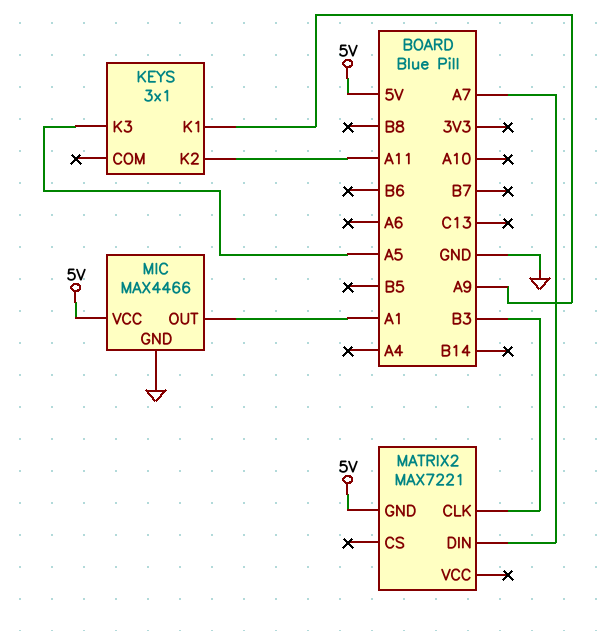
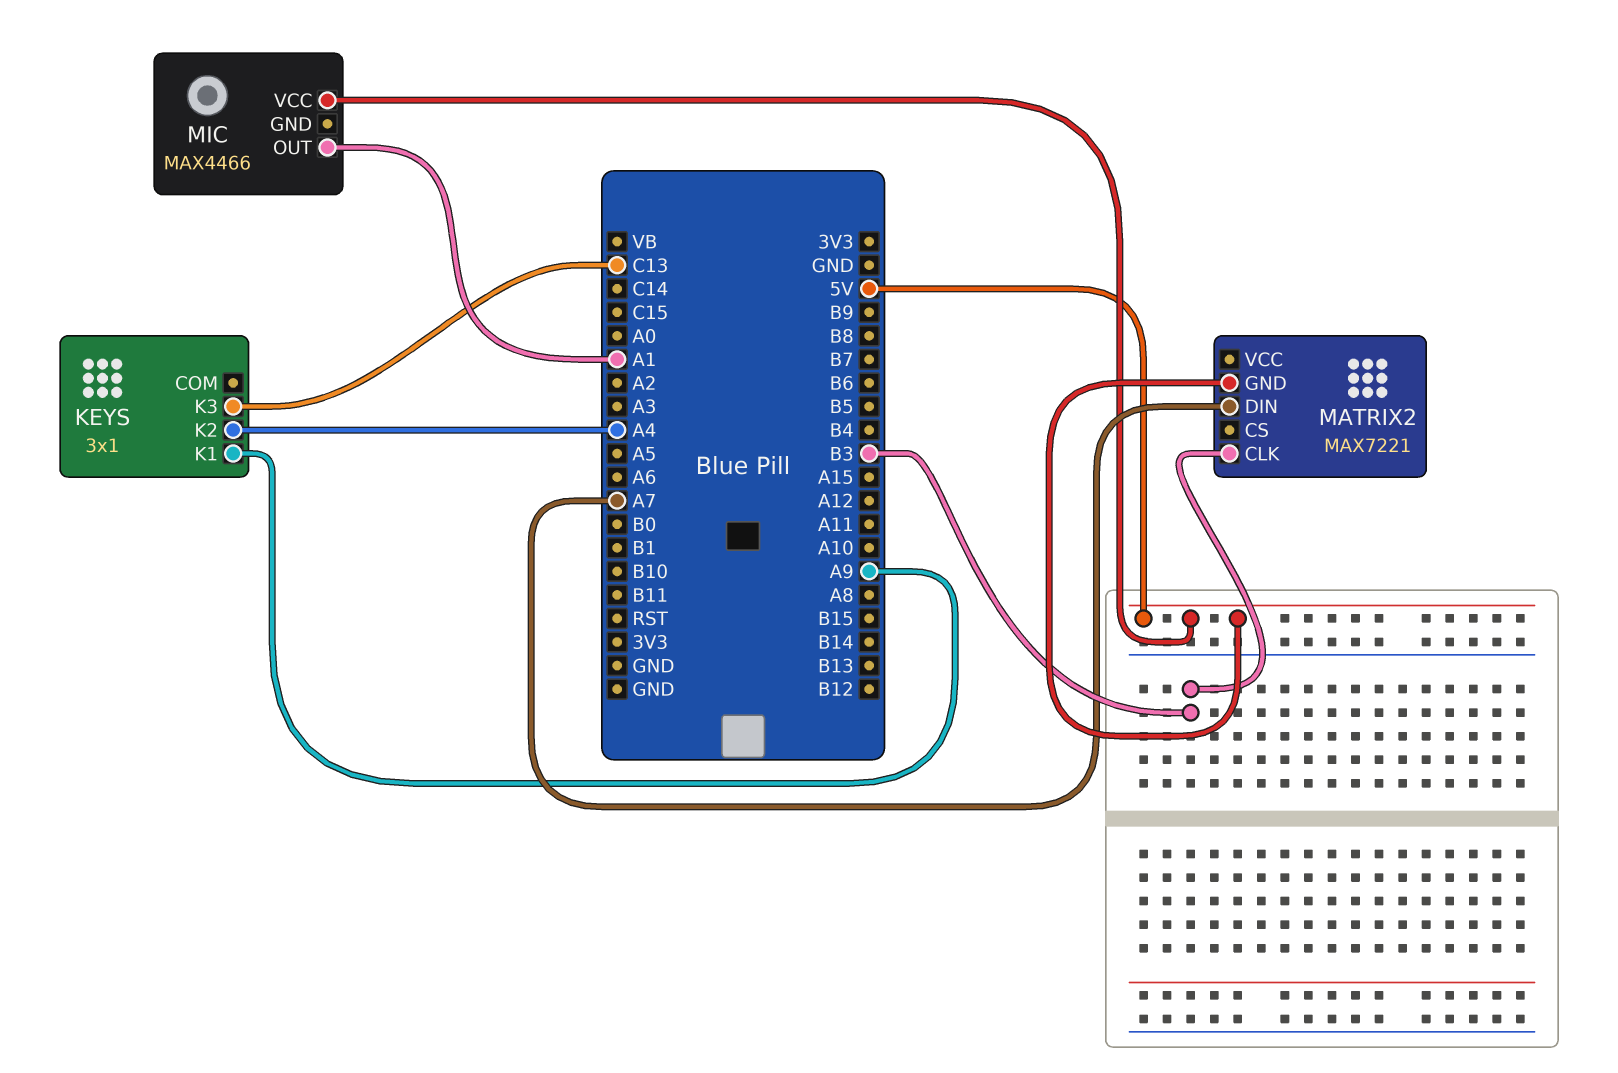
KEYS pin K2: A11 -> A4
KEYS pin K3: A5 -> C13
MIC pin GND: GND -> none

